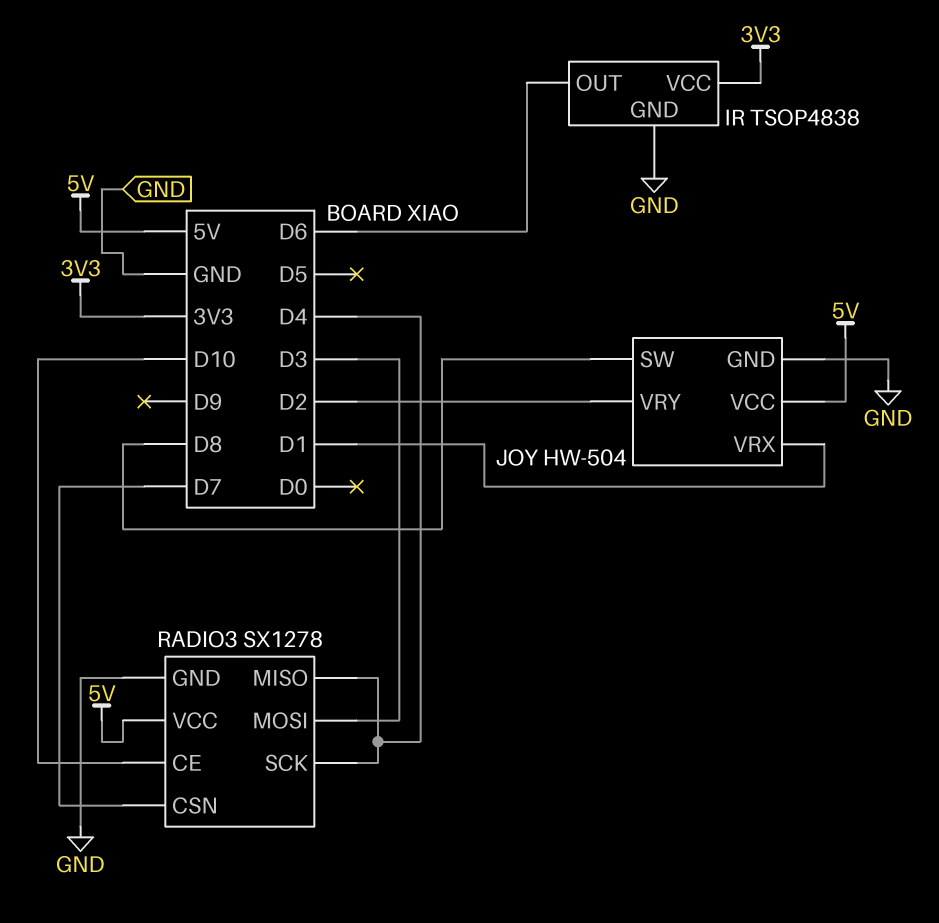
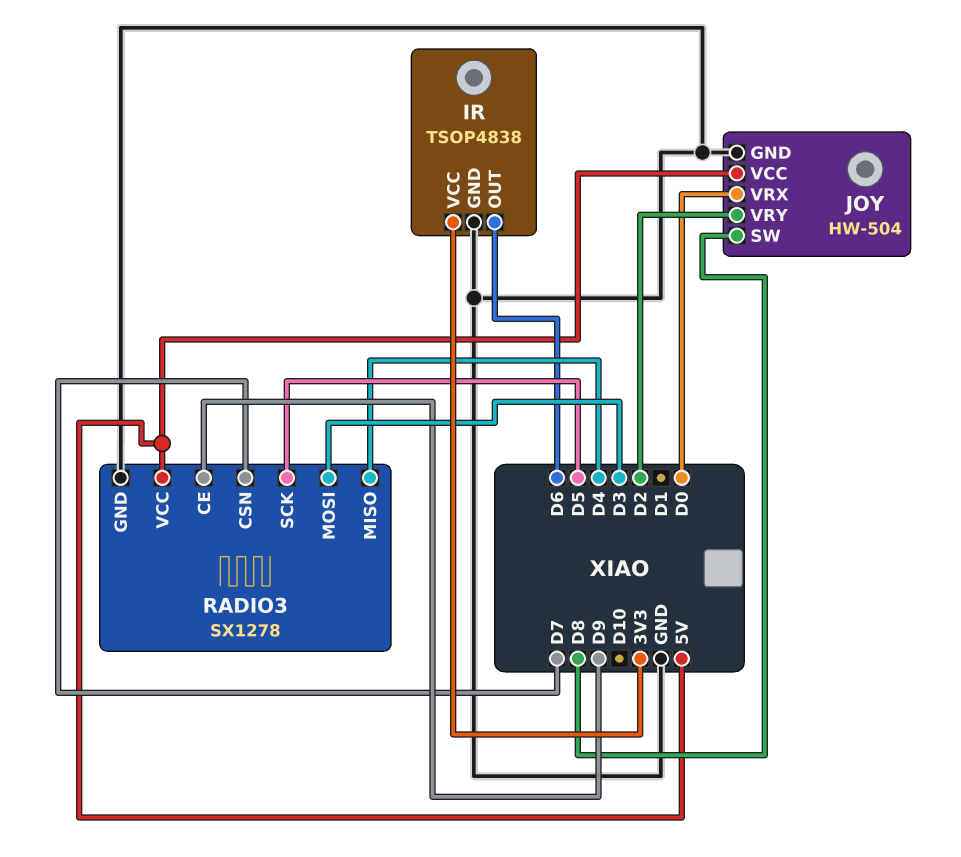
JOY pin VRX: D1 -> D0
RADIO3 pin CE: D10 -> D9
RADIO3 pin SCK: D4 -> D5

